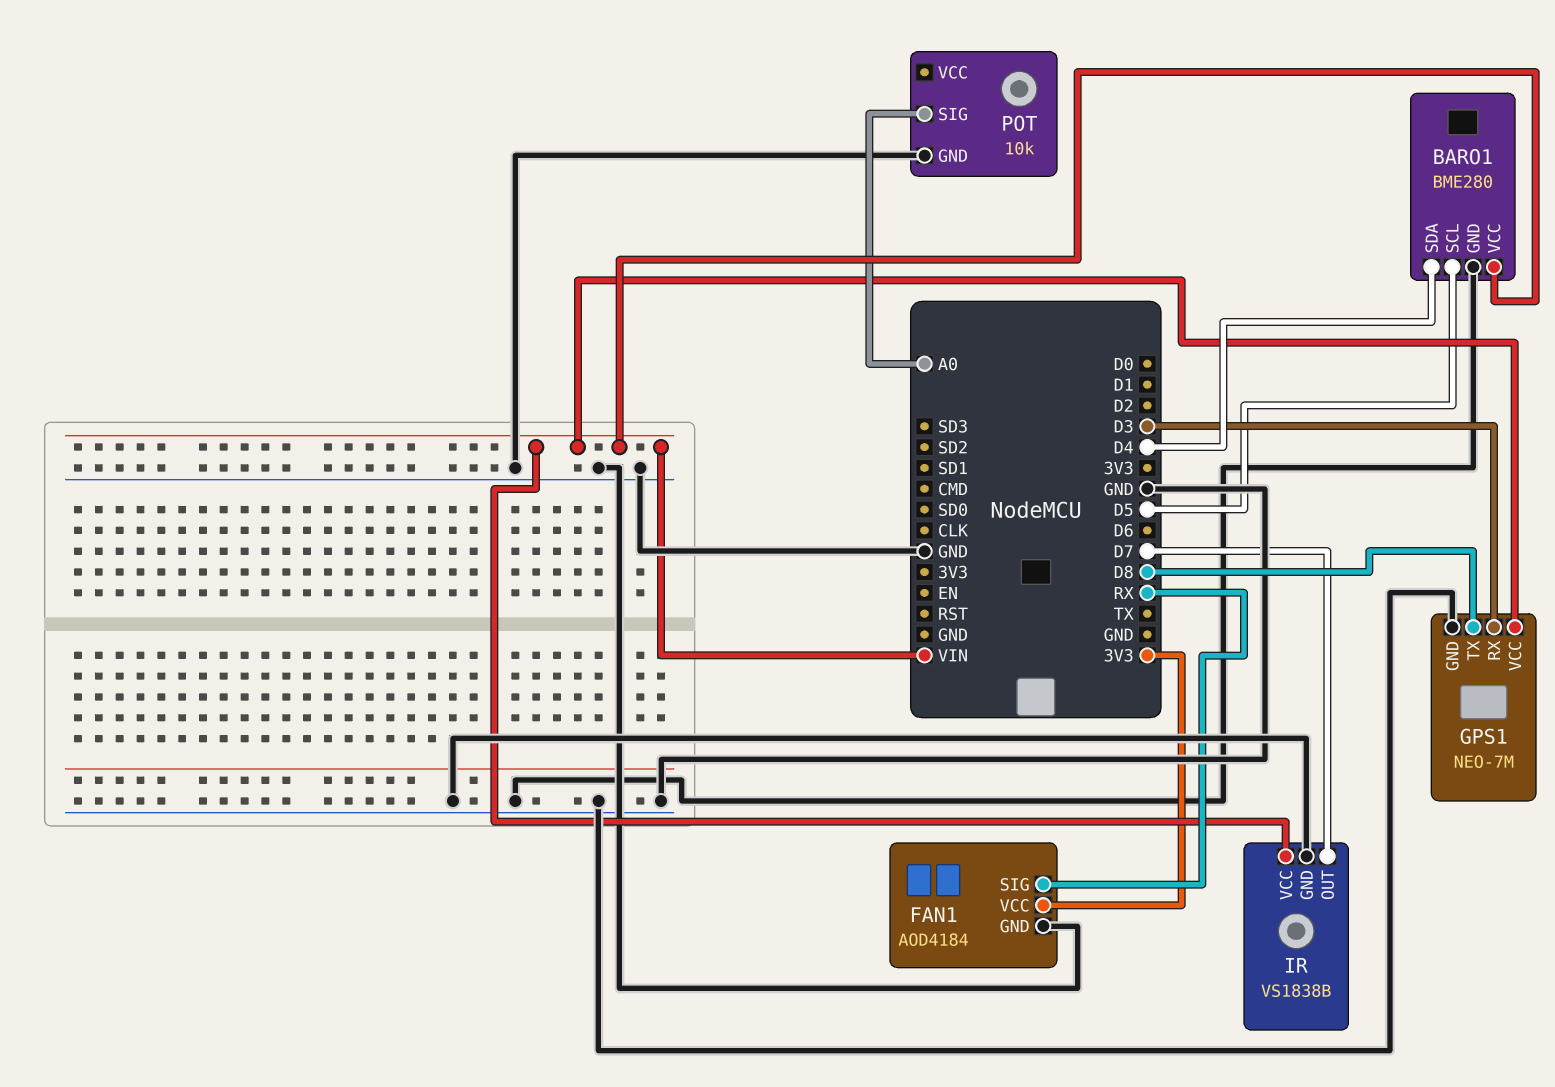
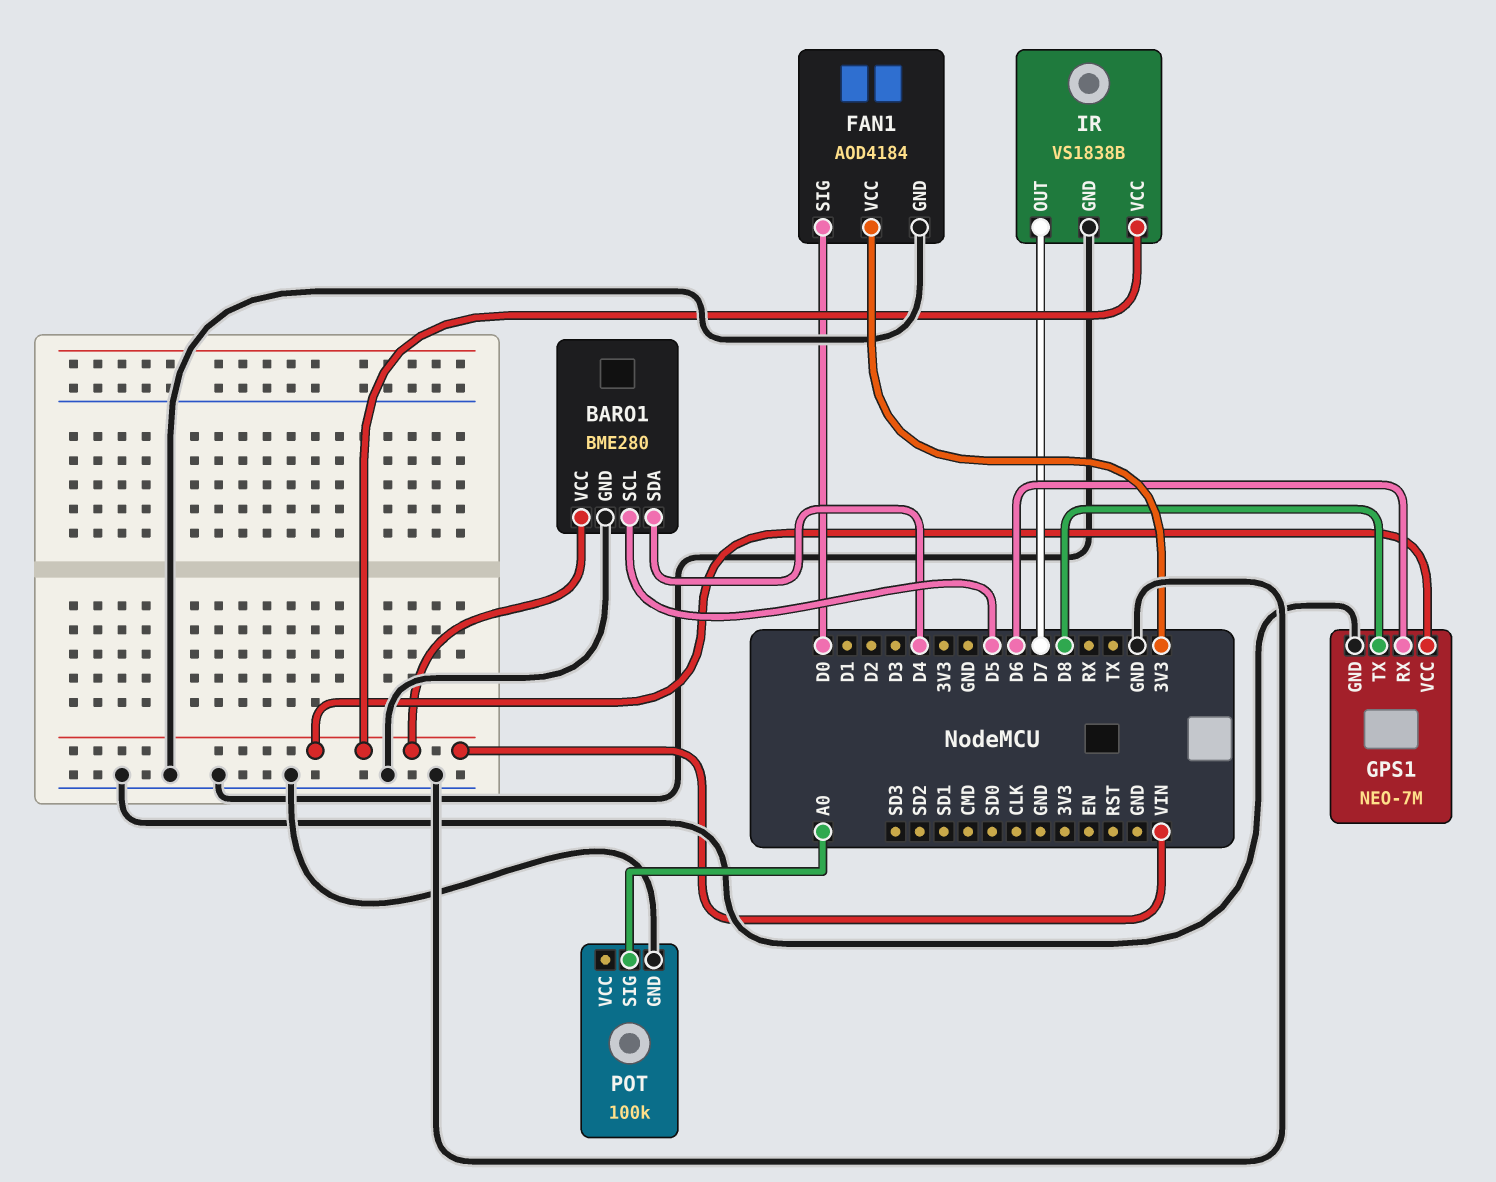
FAN1 pin SIG: RX -> D0
GPS1 pin RX: D3 -> D6
POT: 10k -> 100k

